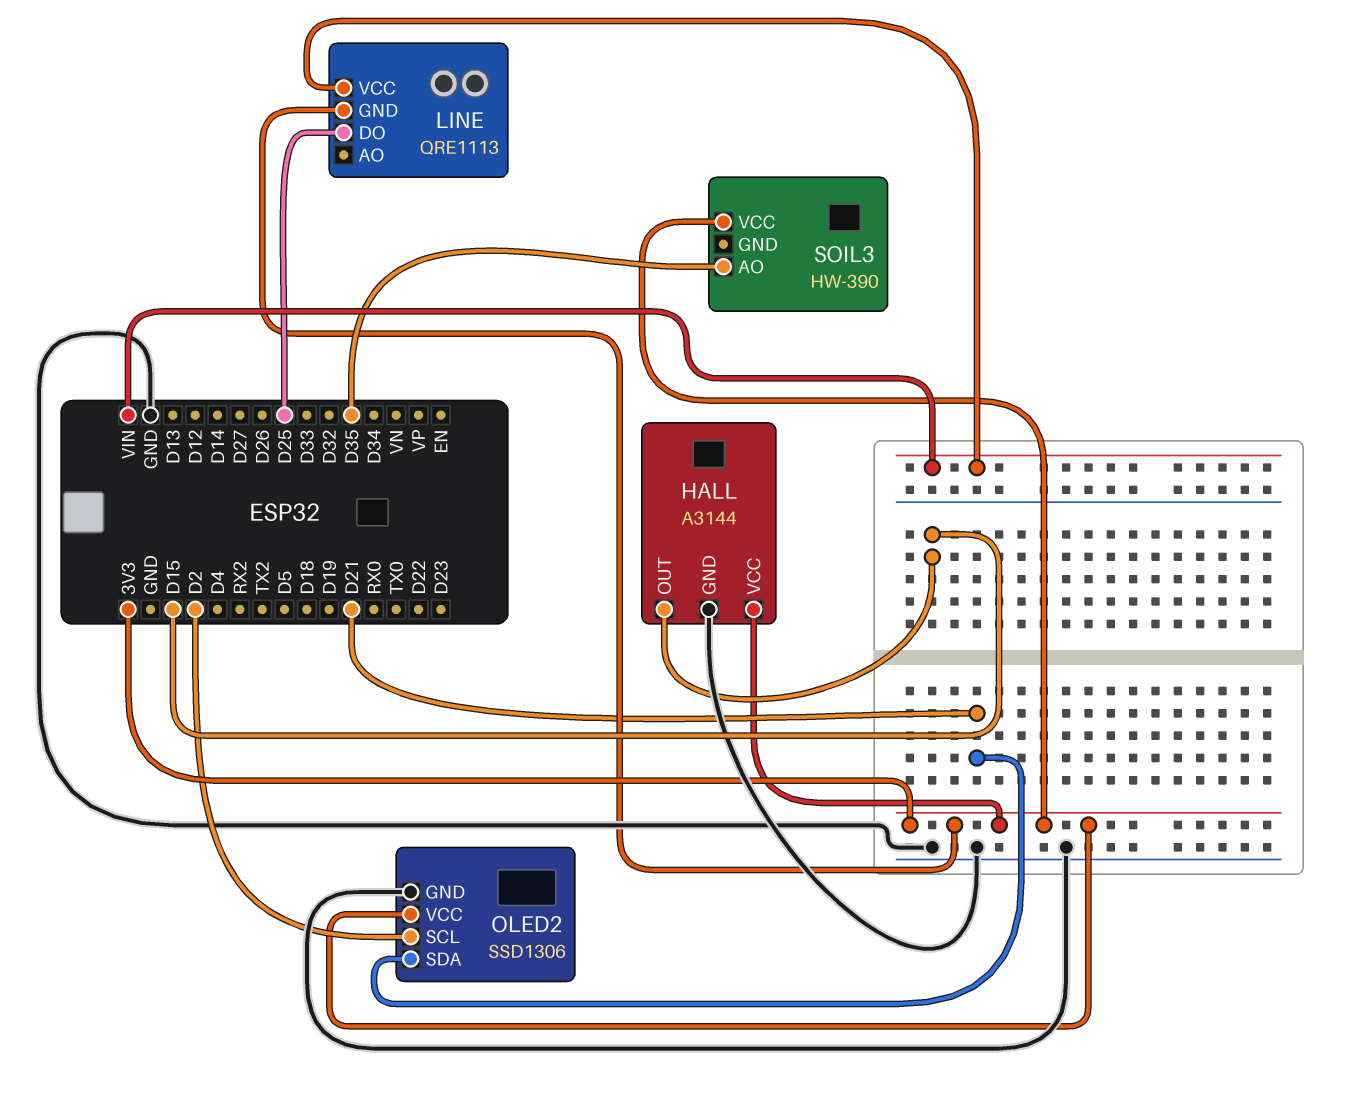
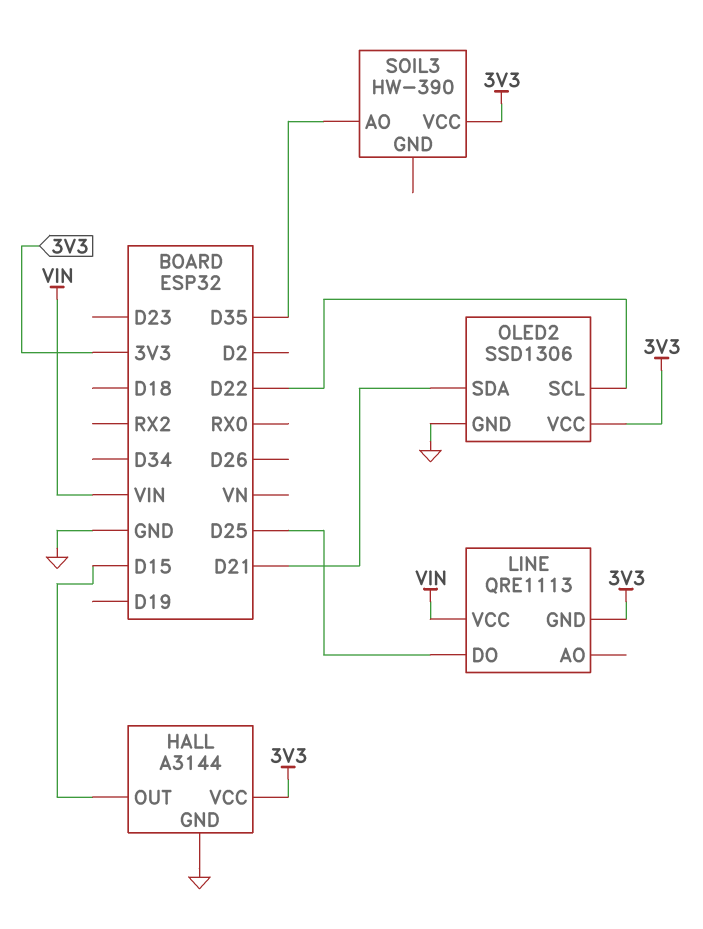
OLED2 pin SCL: D2 -> D22

